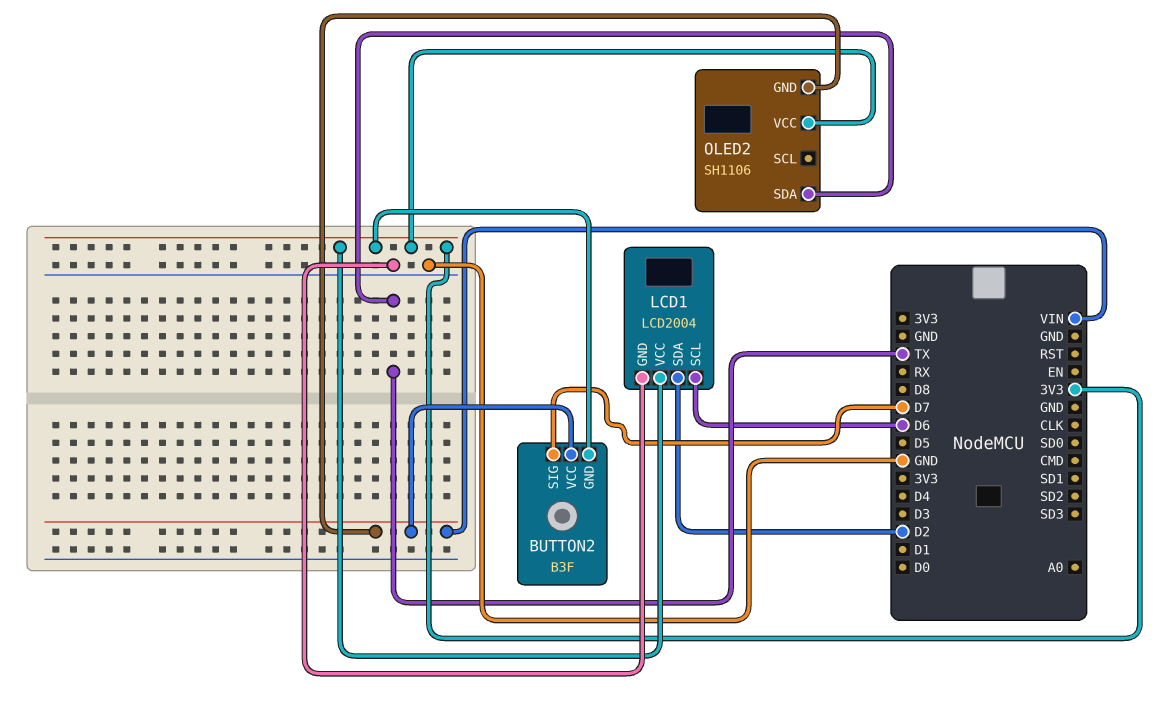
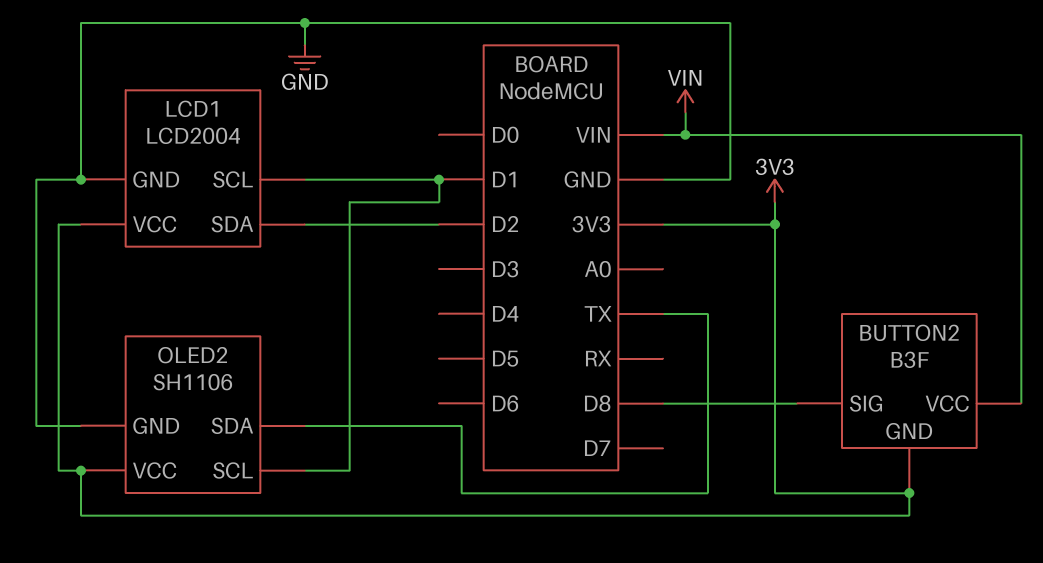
BUTTON2 pin SIG: D7 -> D8
LCD1 pin SCL: D6 -> D1
OLED2 pin GND: VIN -> GND
OLED2 pin SCL: none -> D1

